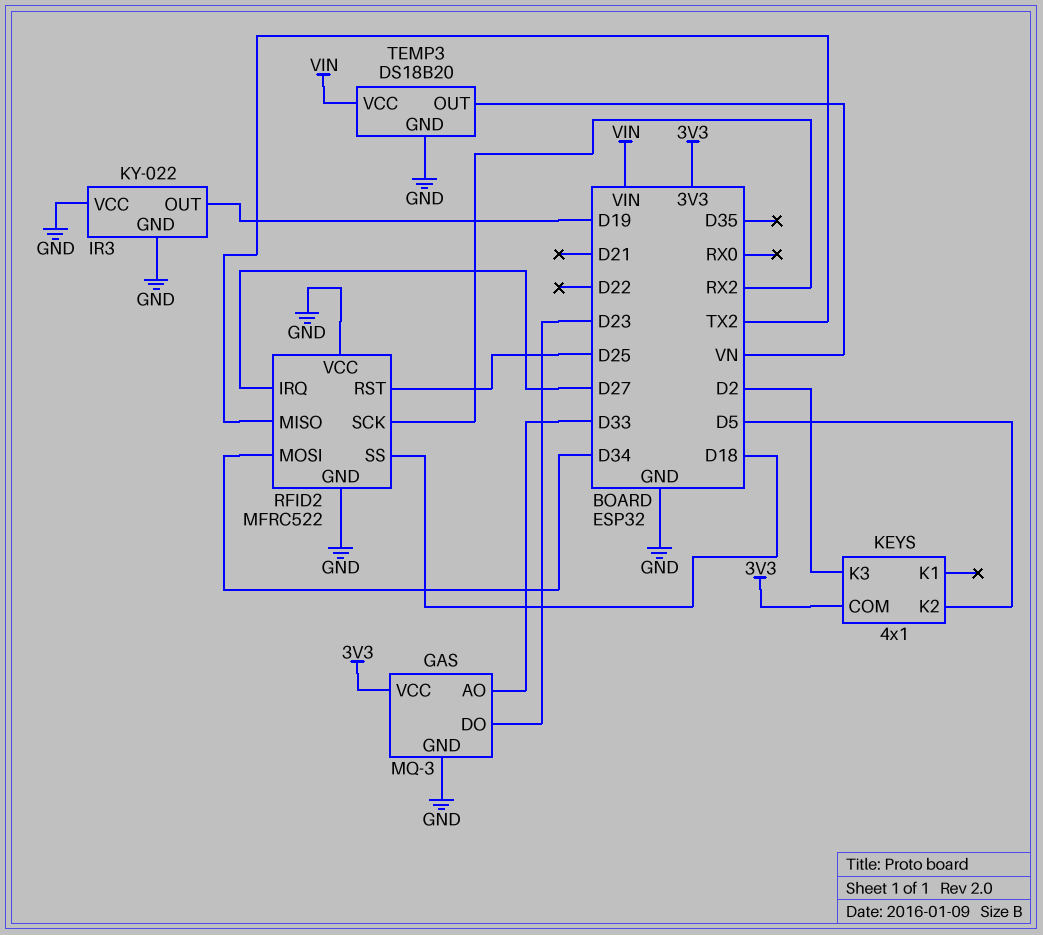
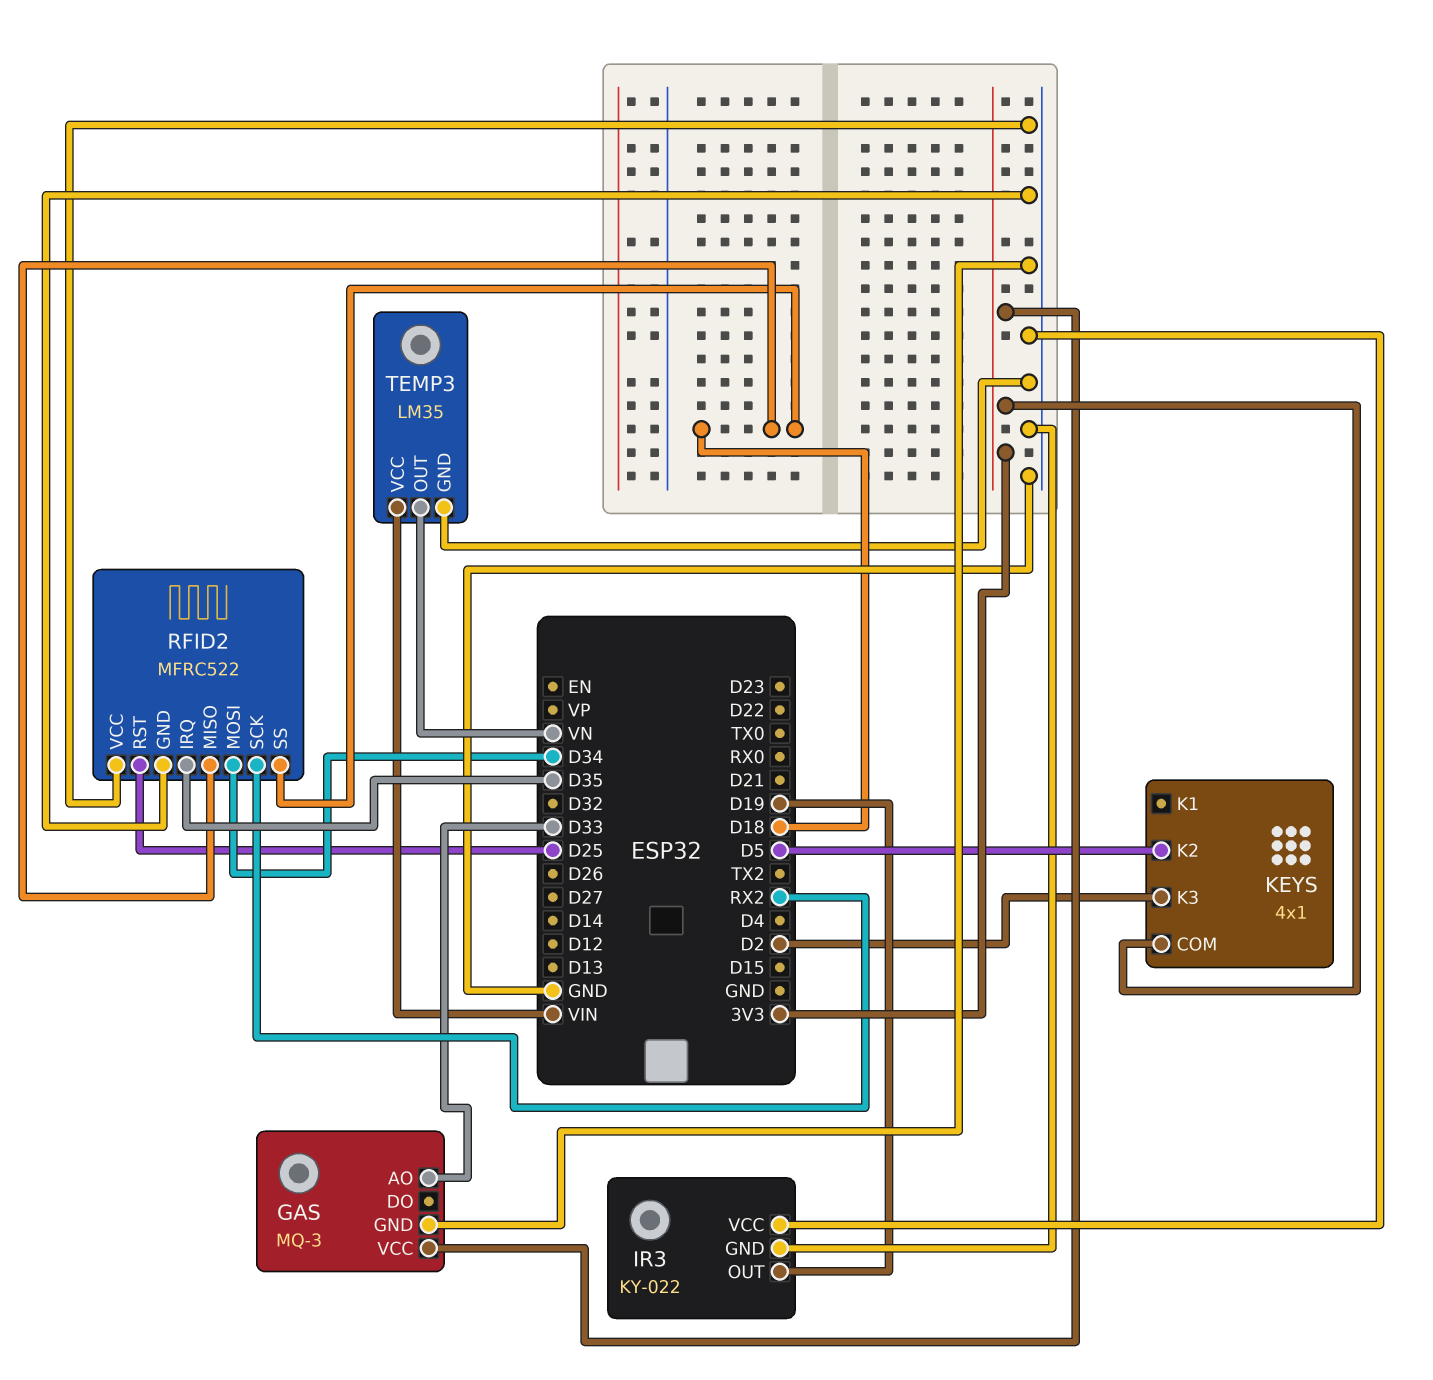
GAS pin DO: D23 -> none
RFID2 pin IRQ: D27 -> D35
RFID2 pin MISO: TX2 -> D18
TEMP3: DS18B20 -> LM35

